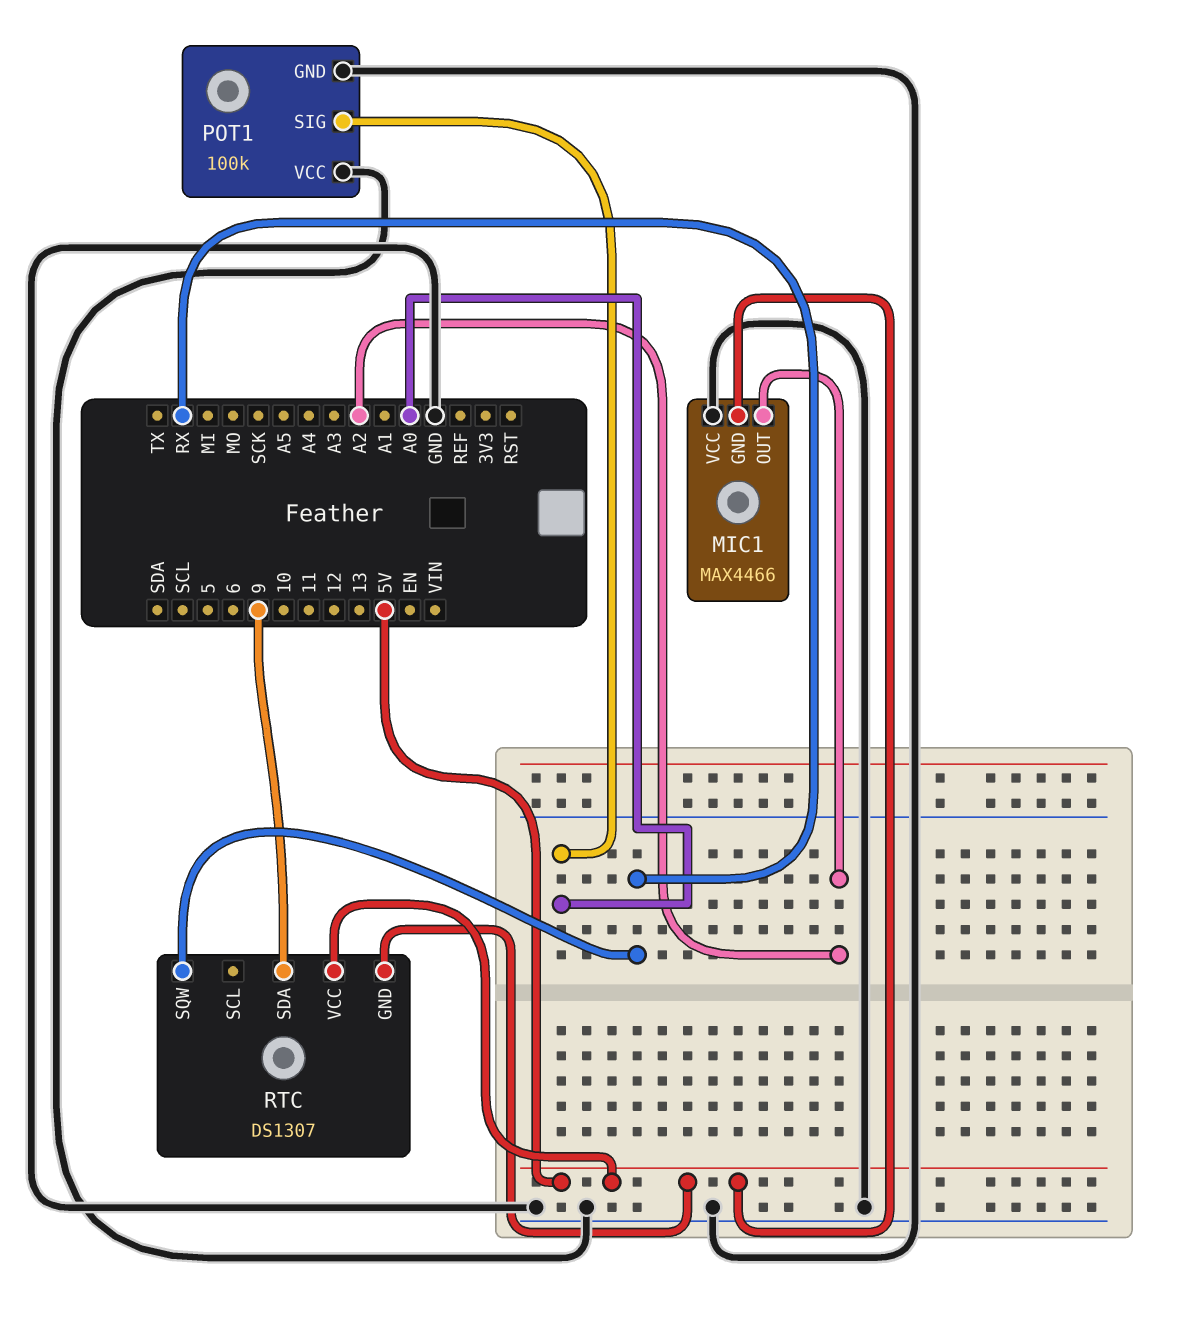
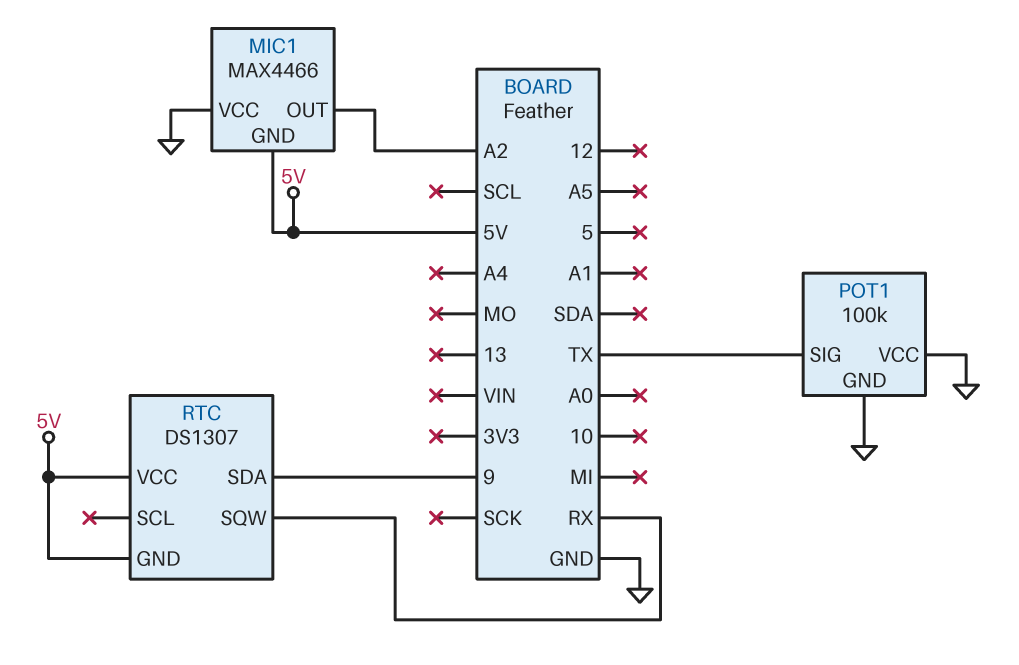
POT1 pin SIG: A0 -> TX

